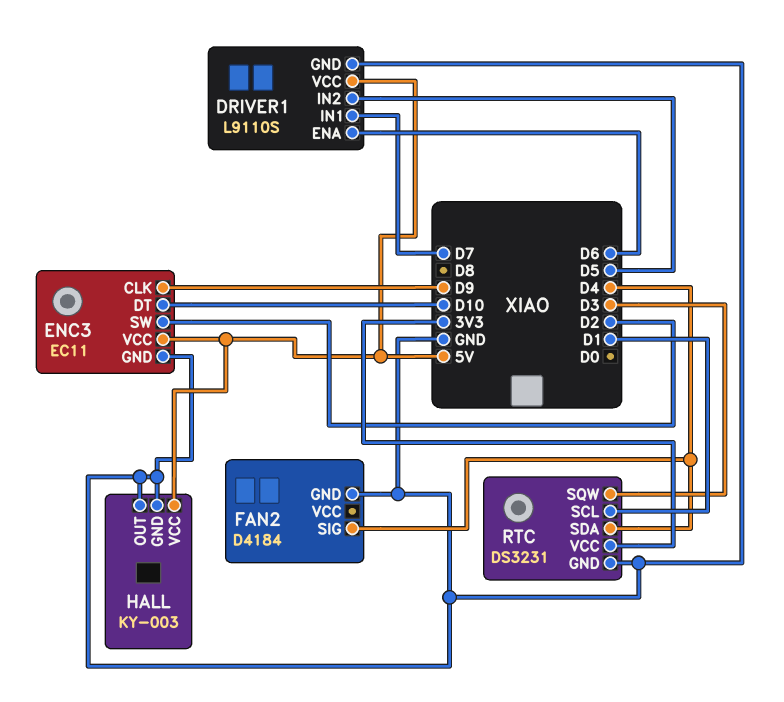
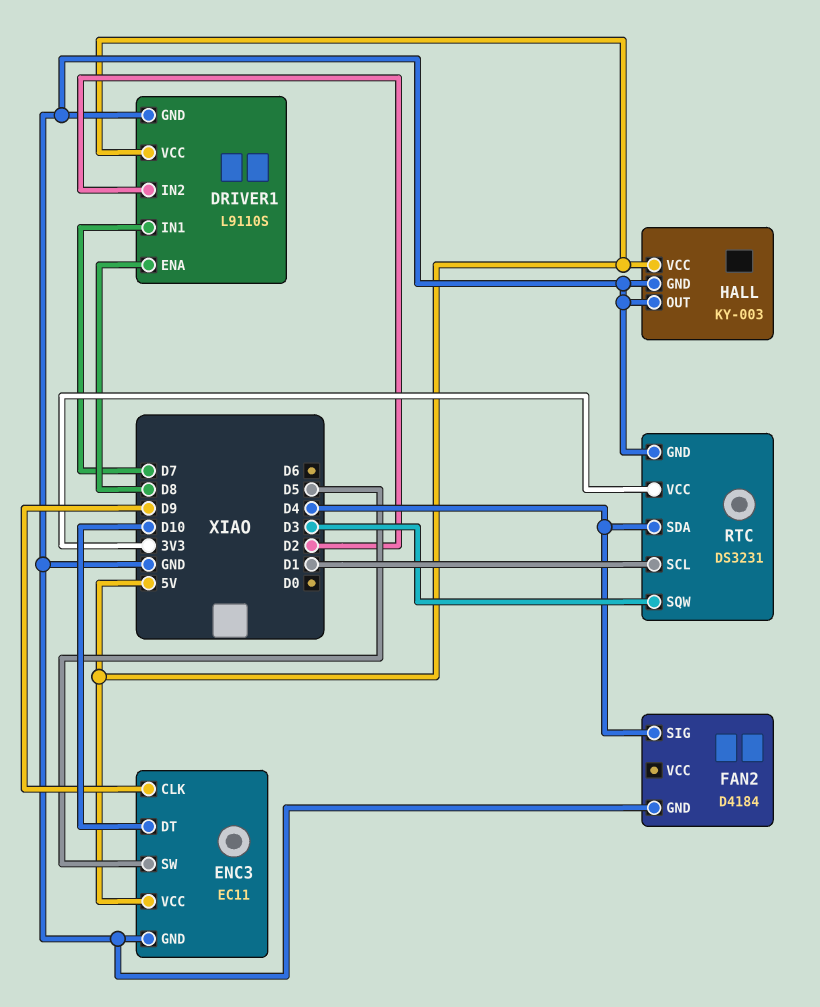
DRIVER1 pin ENA: D6 -> D8
DRIVER1 pin IN2: D5 -> D2
ENC3 pin SW: D2 -> D5

